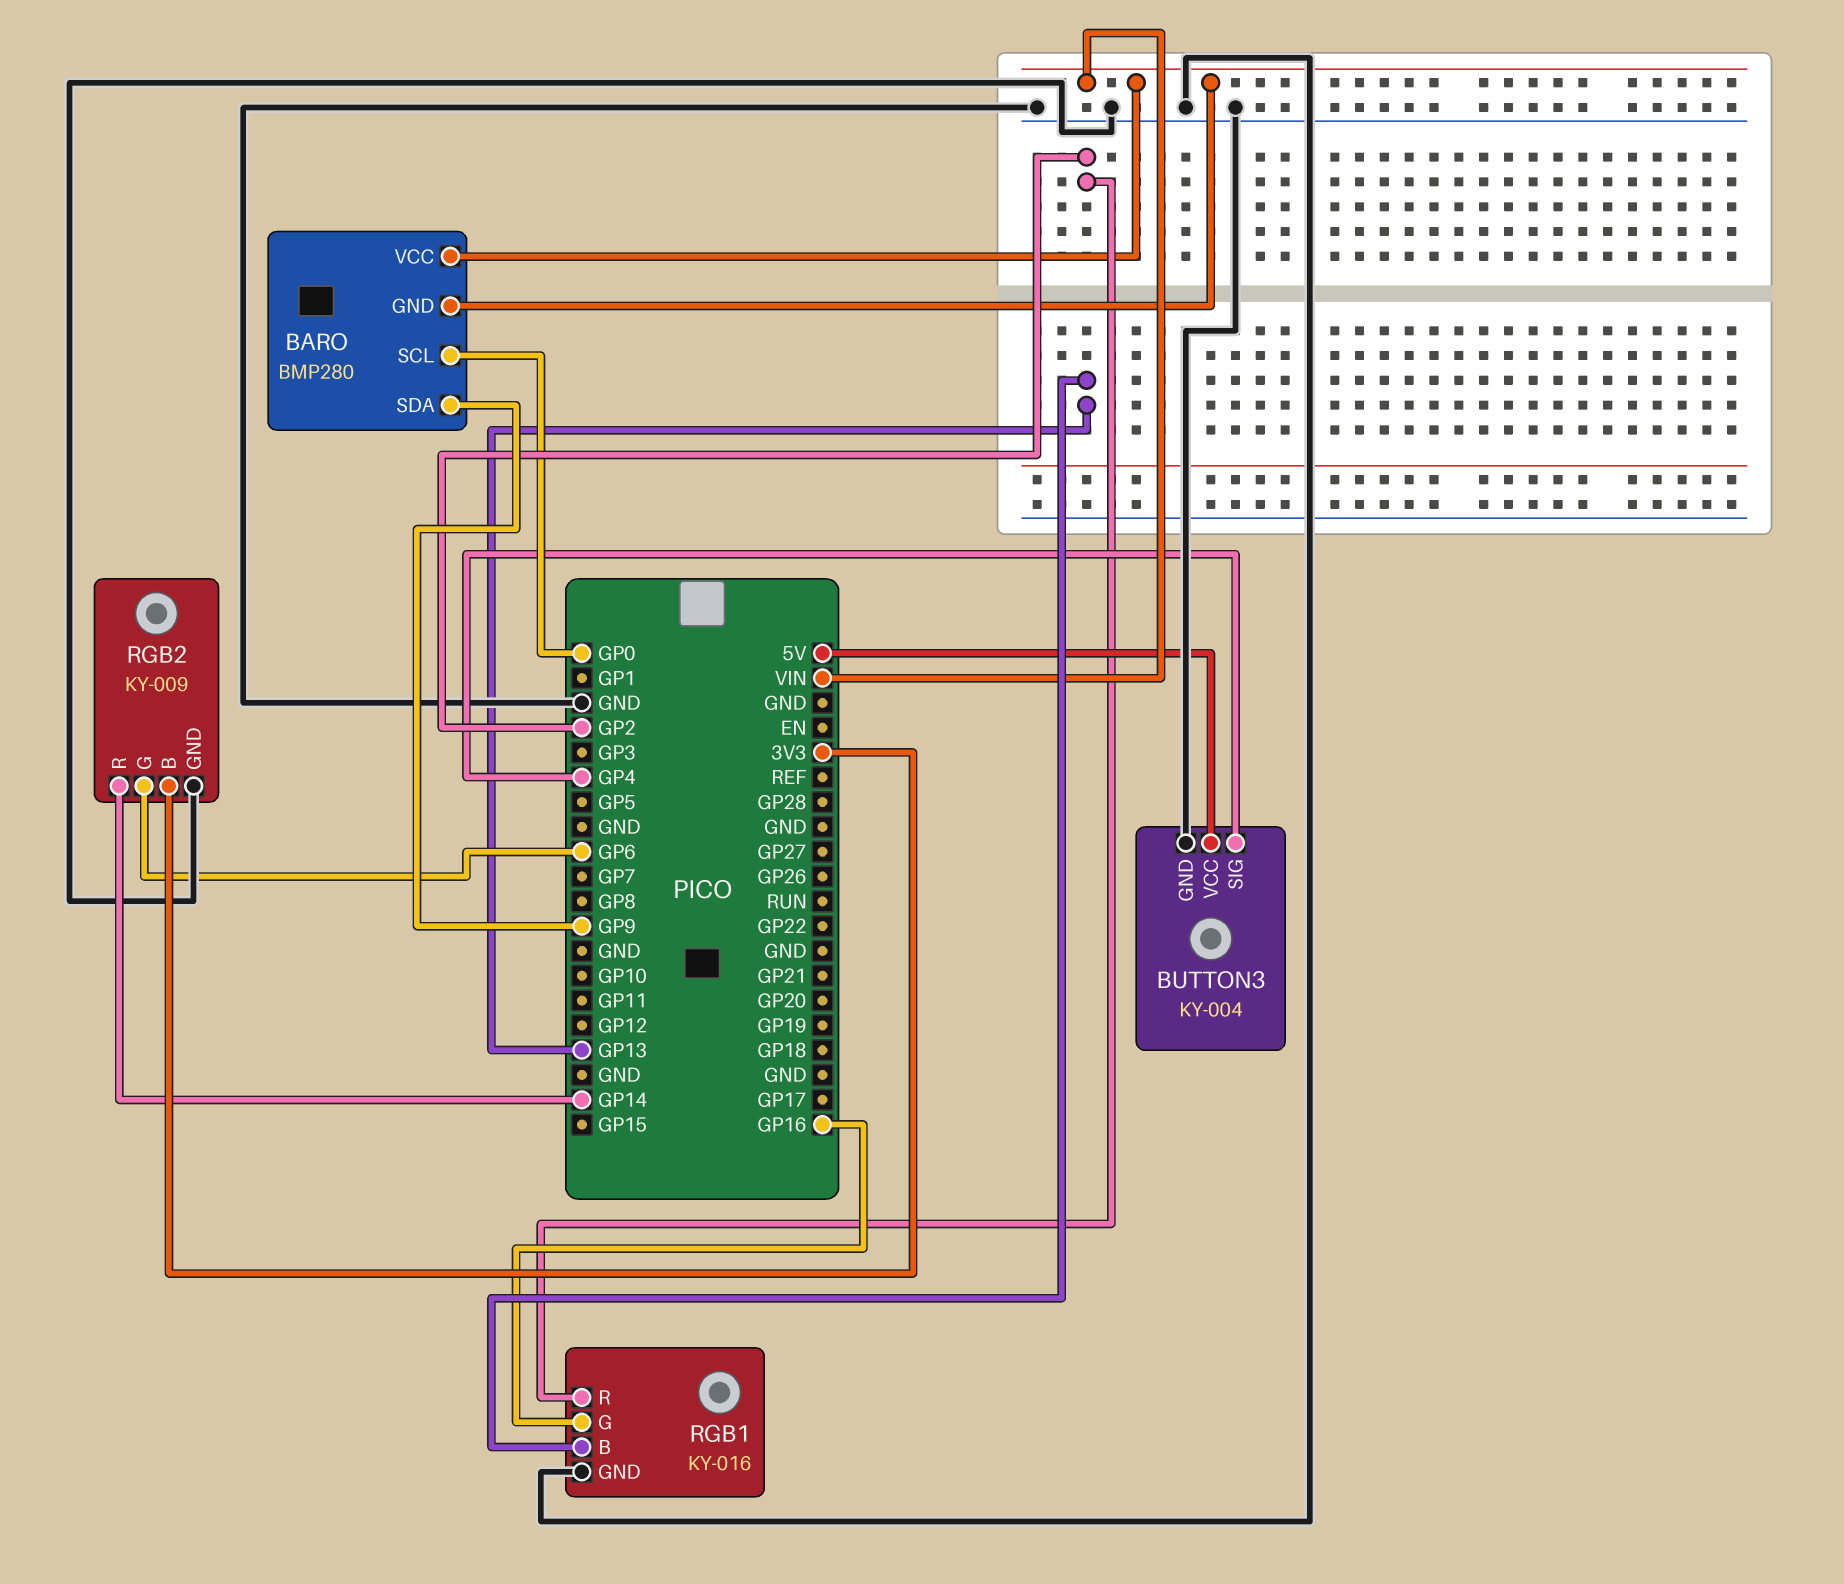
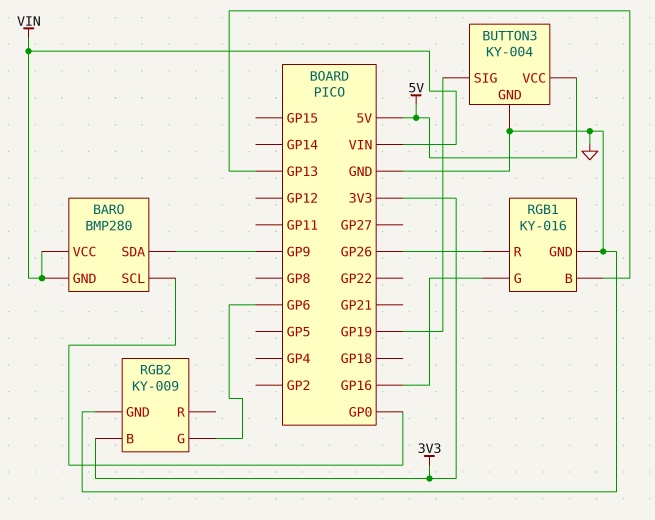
BUTTON3 pin SIG: GP4 -> GP19
RGB1 pin R: GP2 -> GP26
RGB2 pin R: GP14 -> none

